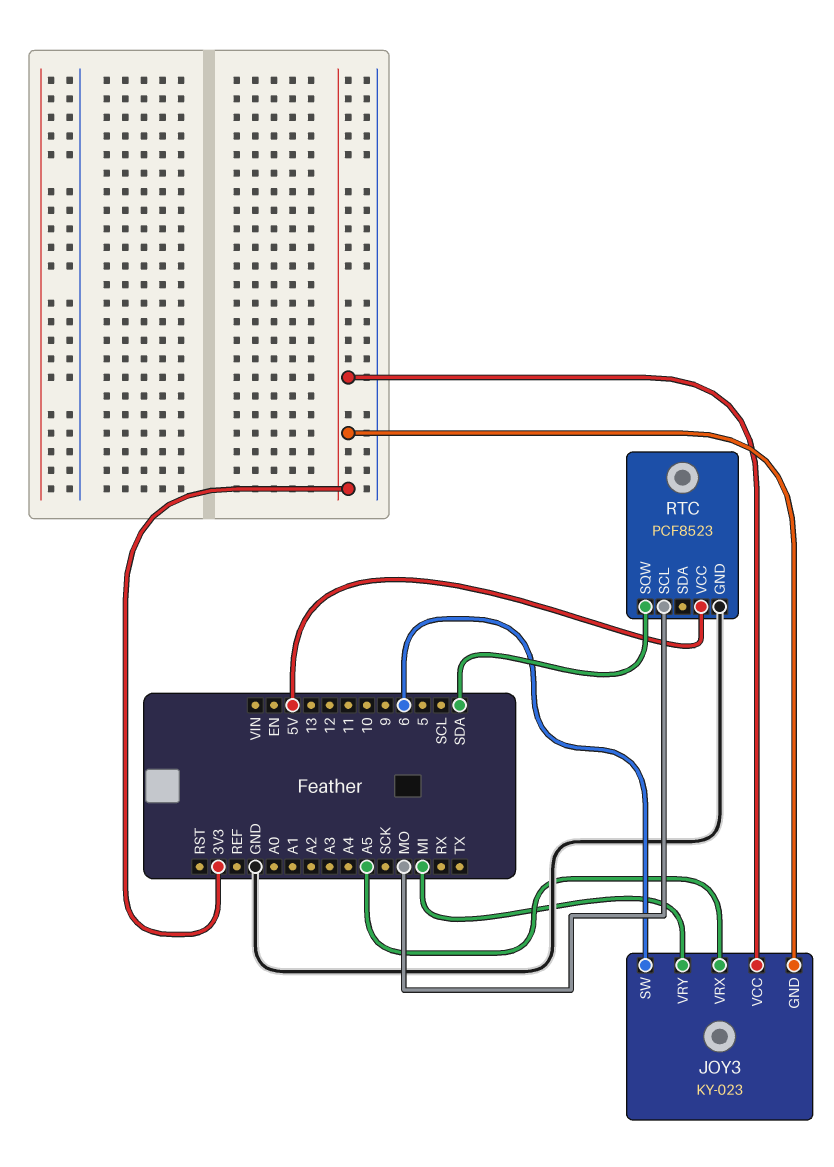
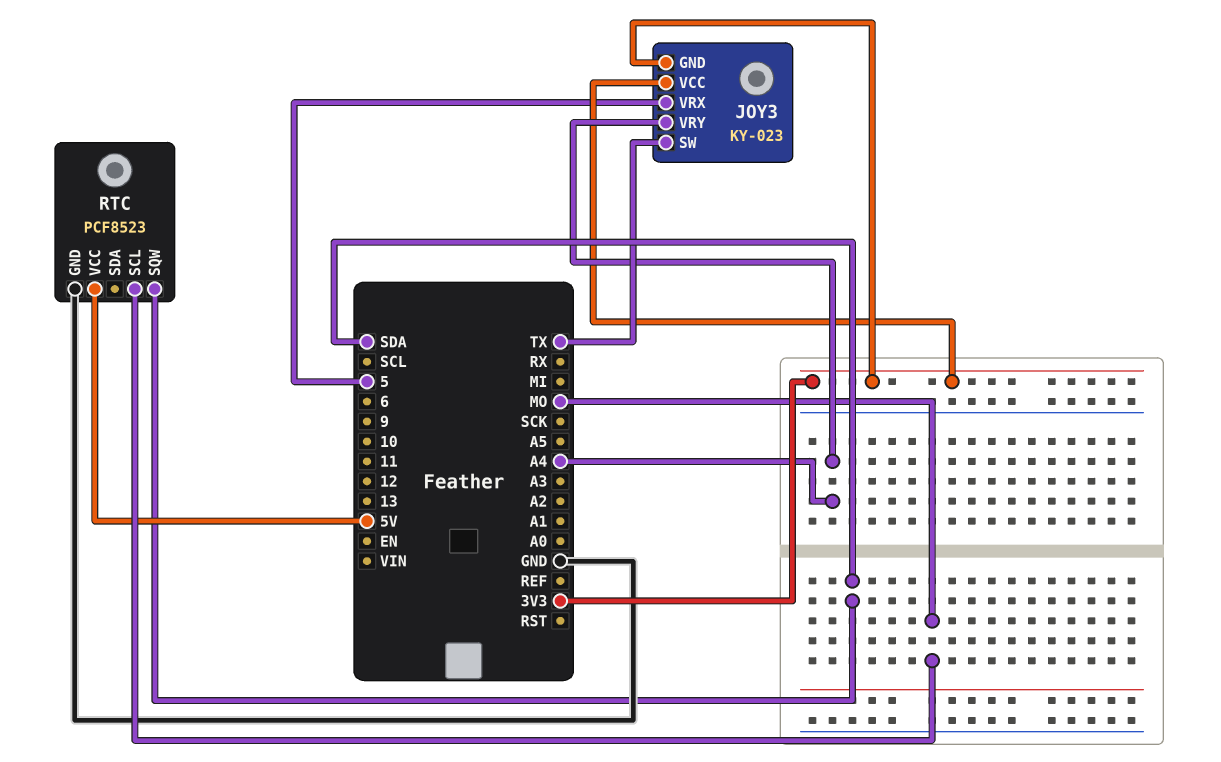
JOY3 pin SW: 6 -> TX
JOY3 pin VRX: A5 -> 5
JOY3 pin VRY: MI -> A4

